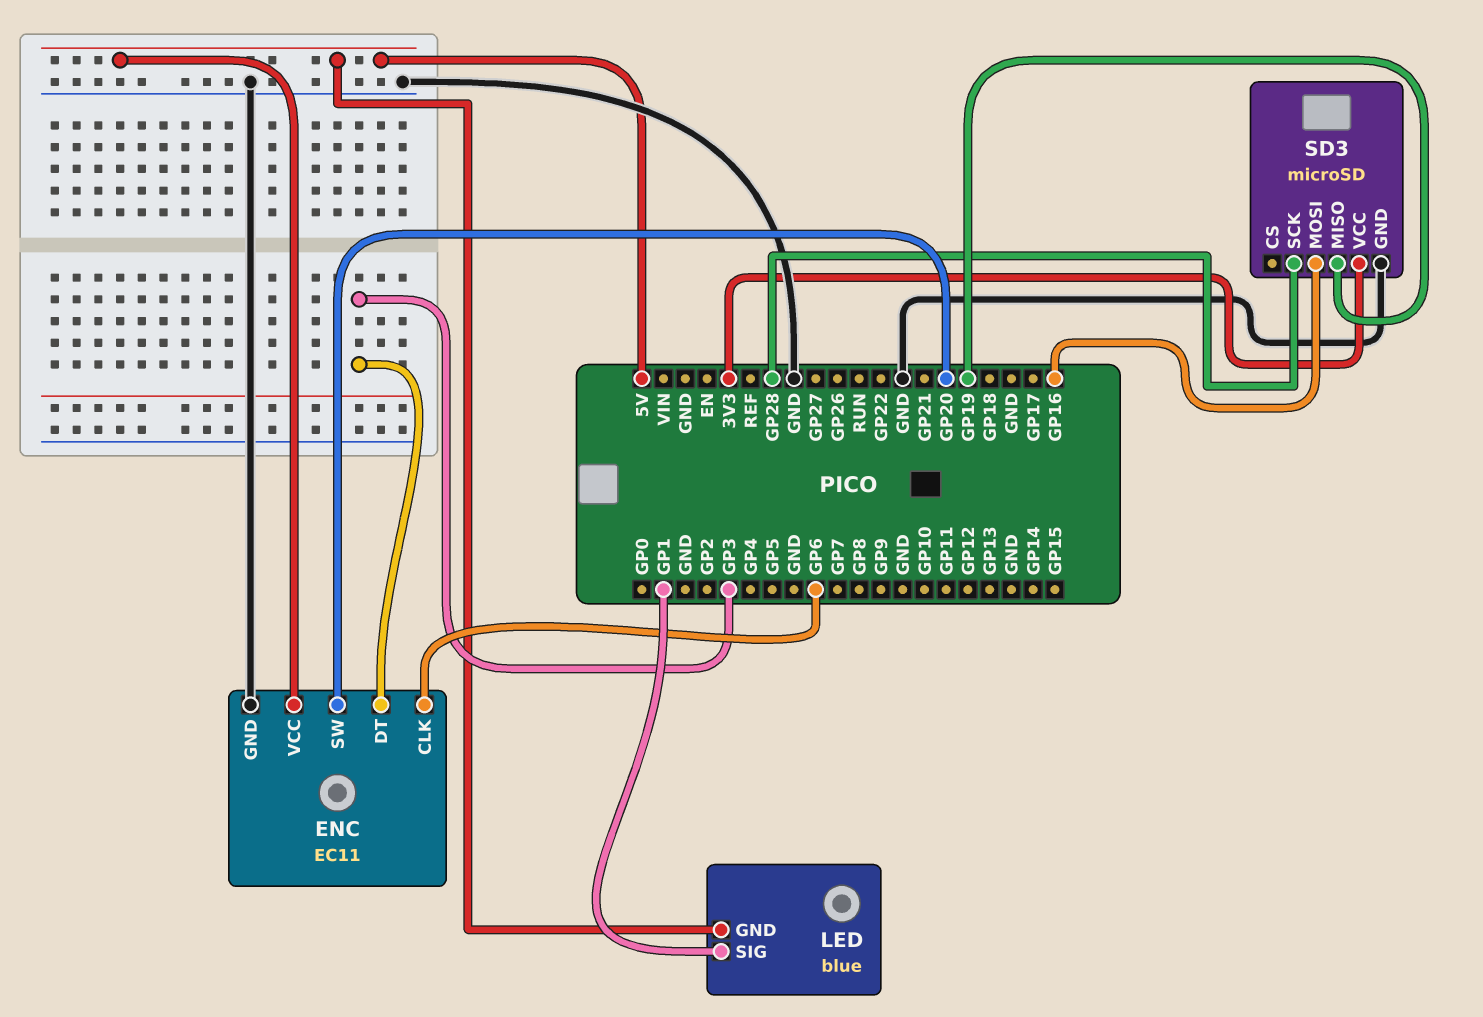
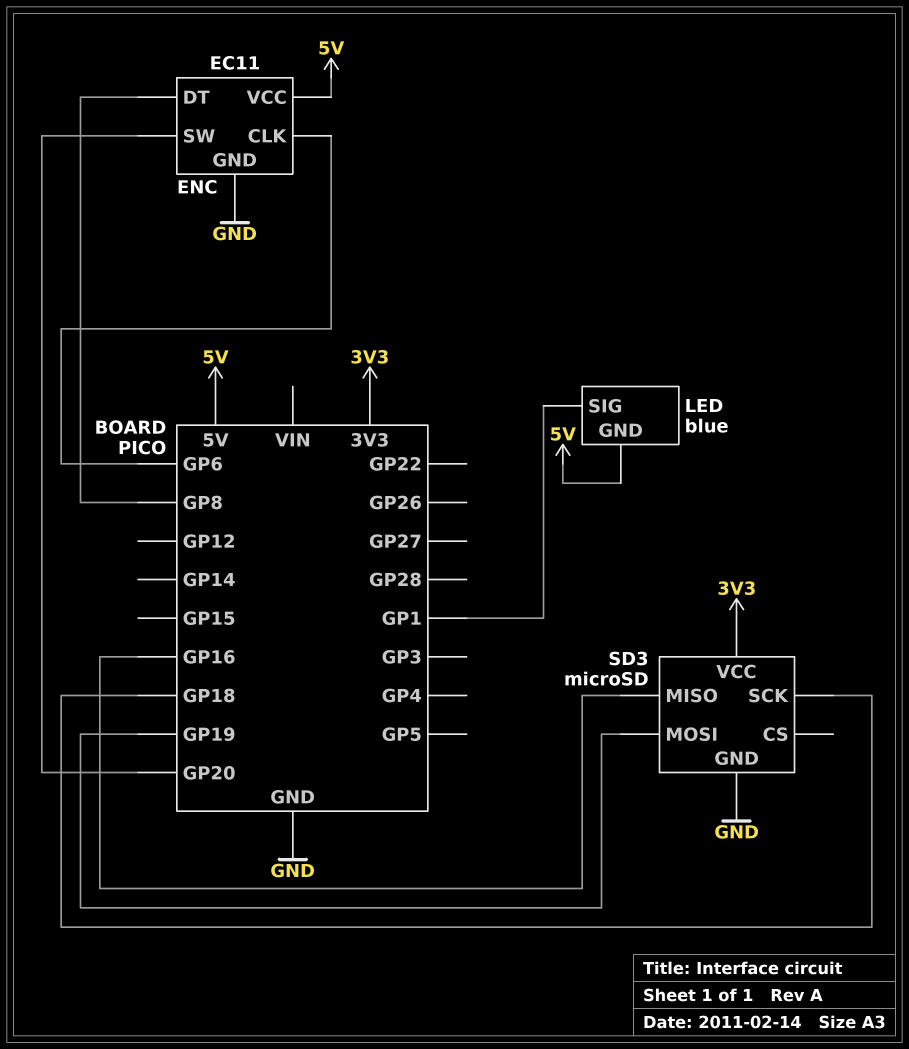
ENC pin DT: GP3 -> GP8
SD3 pin MISO: GP19 -> GP16
SD3 pin MOSI: GP16 -> GP19
SD3 pin SCK: GP28 -> GP18

